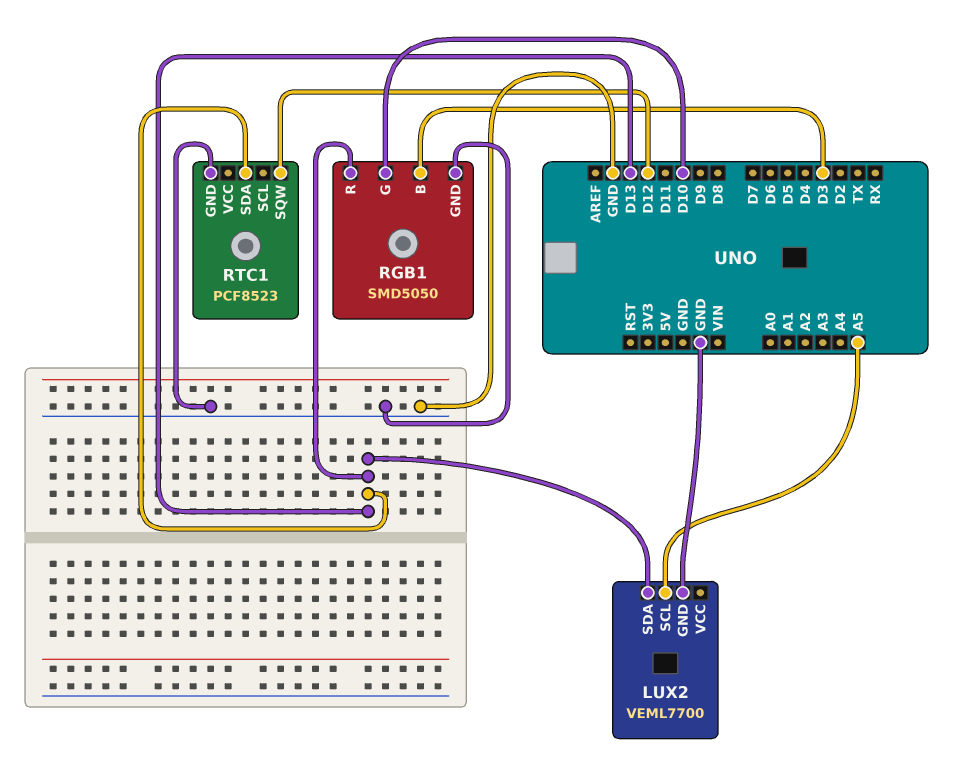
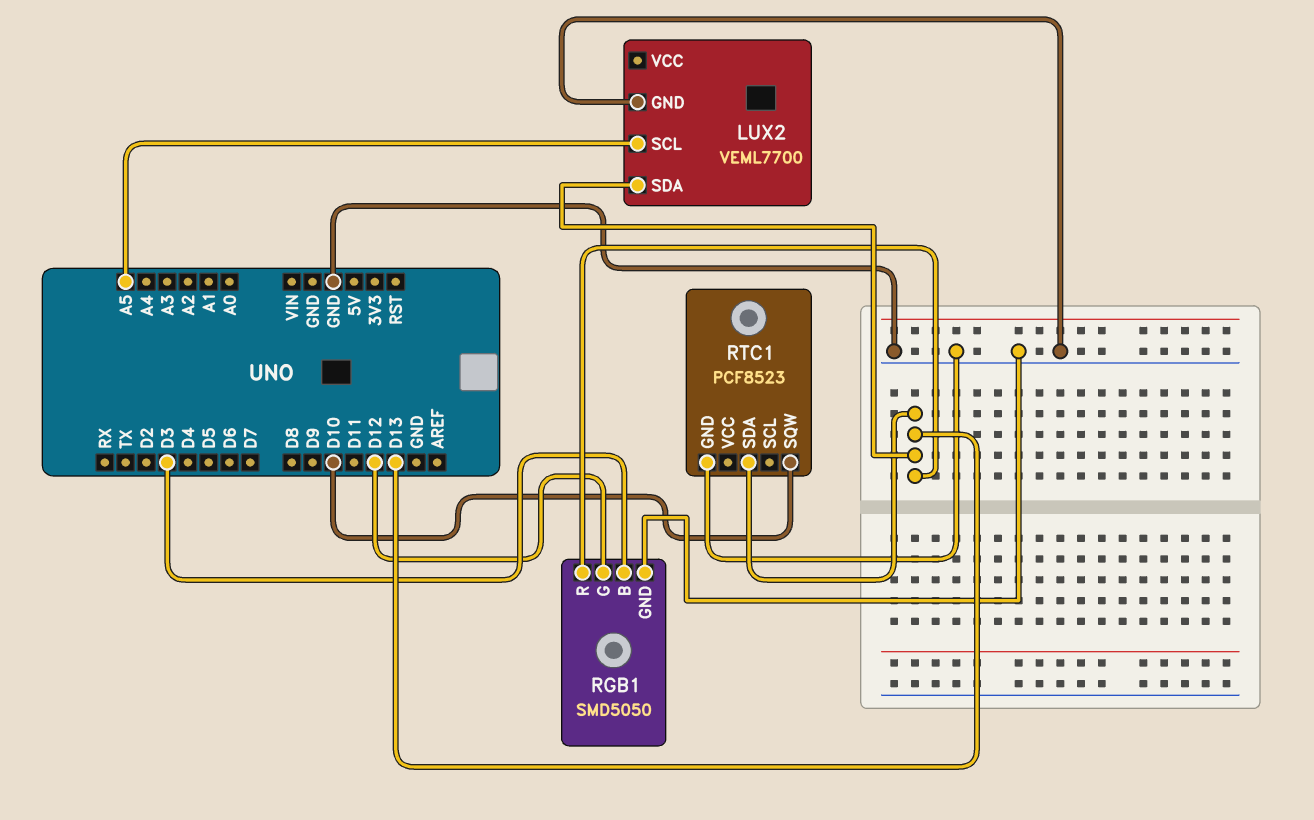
RGB1 pin G: D10 -> D12
RTC1 pin SQW: D12 -> D10

